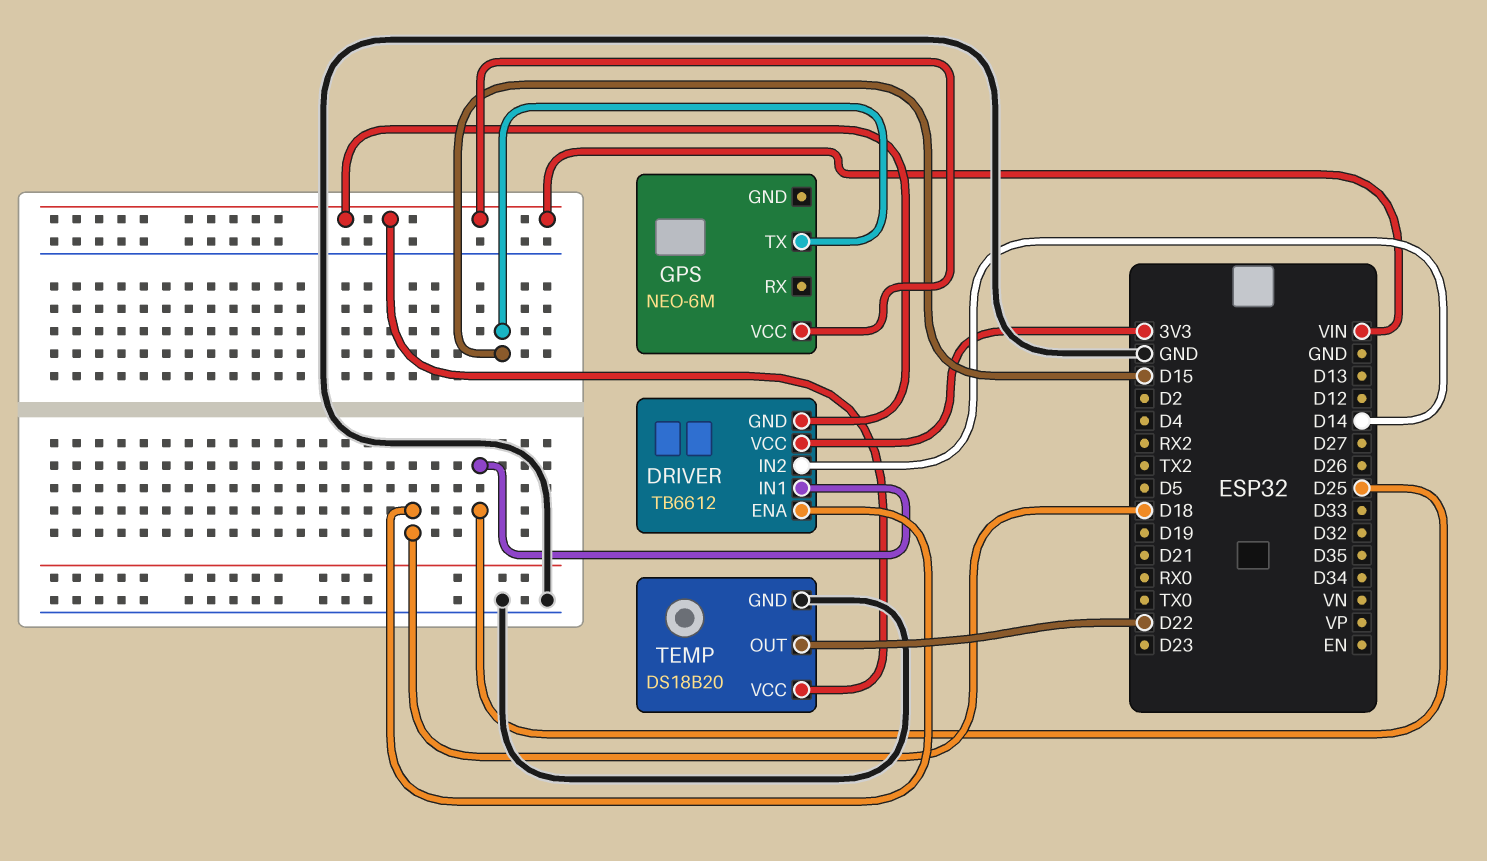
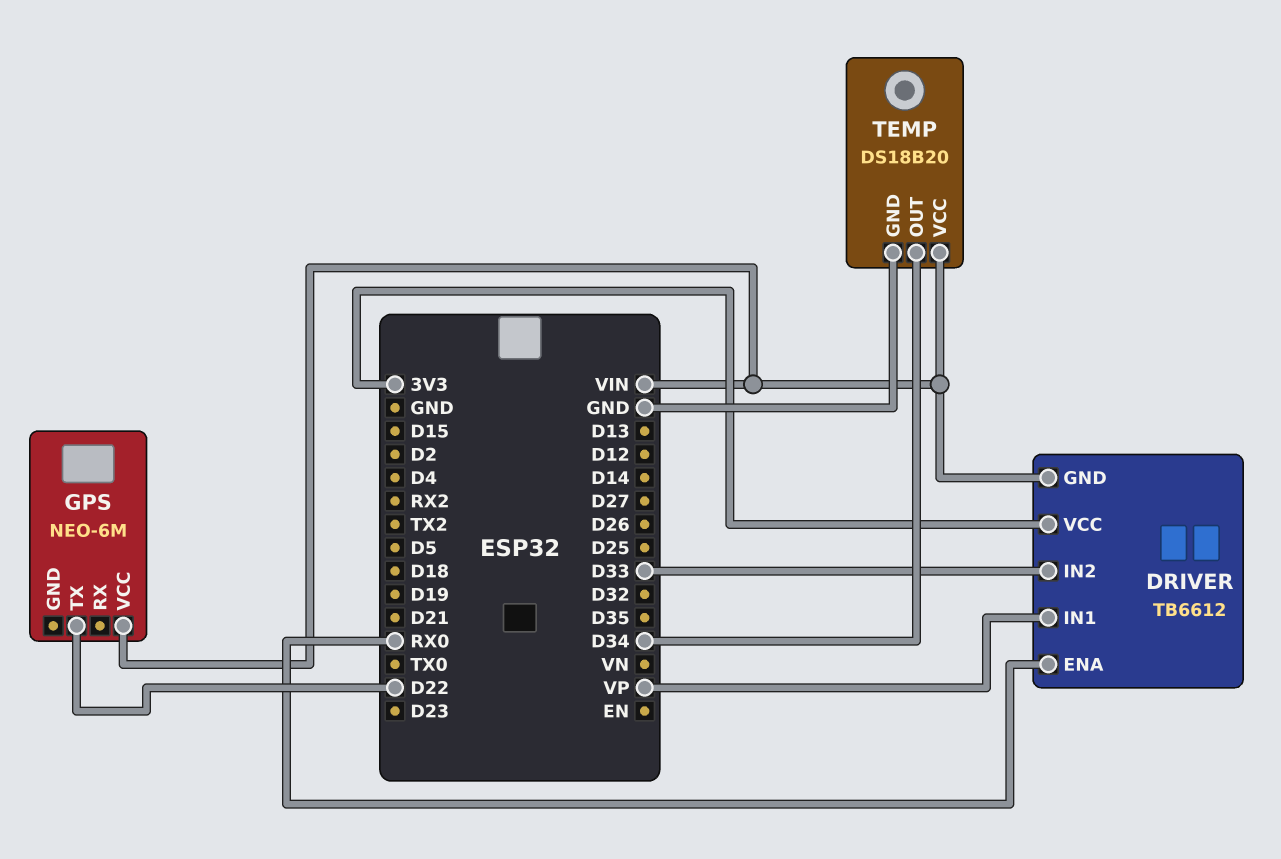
DRIVER pin ENA: D18 -> RX0
DRIVER pin IN1: D25 -> VP
DRIVER pin IN2: D14 -> D33
GPS pin TX: D15 -> D22
TEMP pin OUT: D22 -> D34

